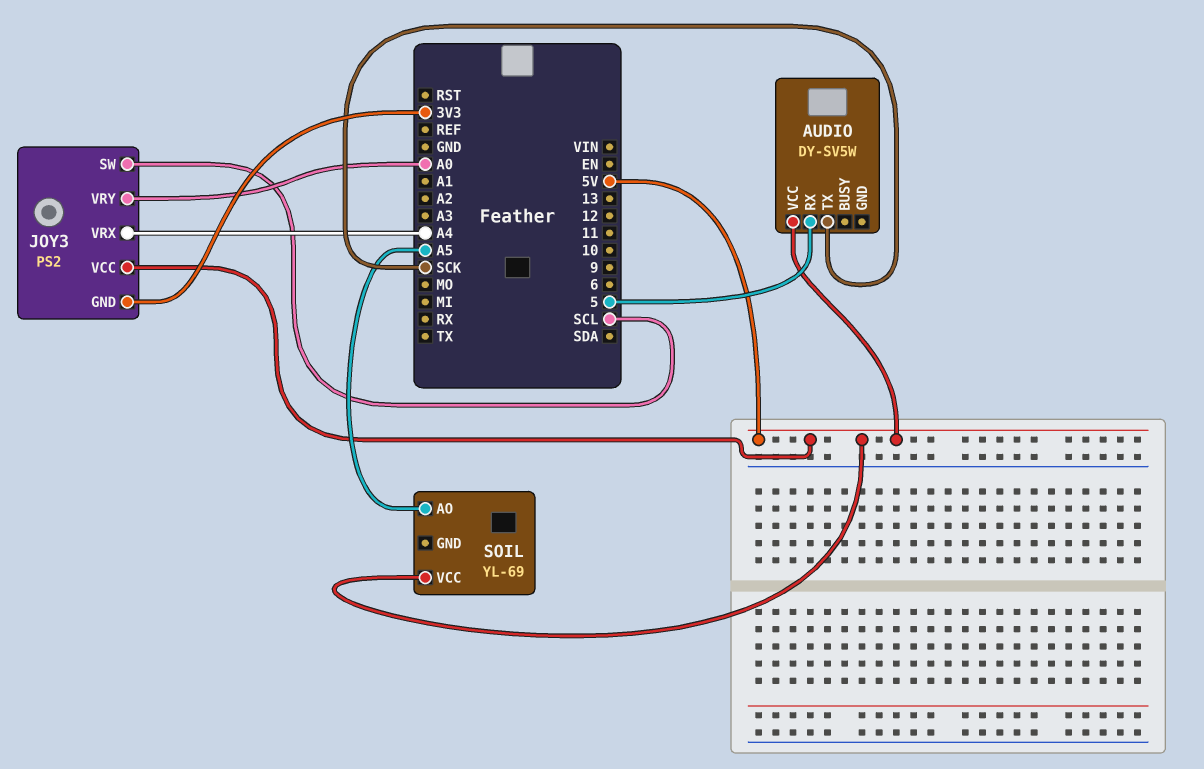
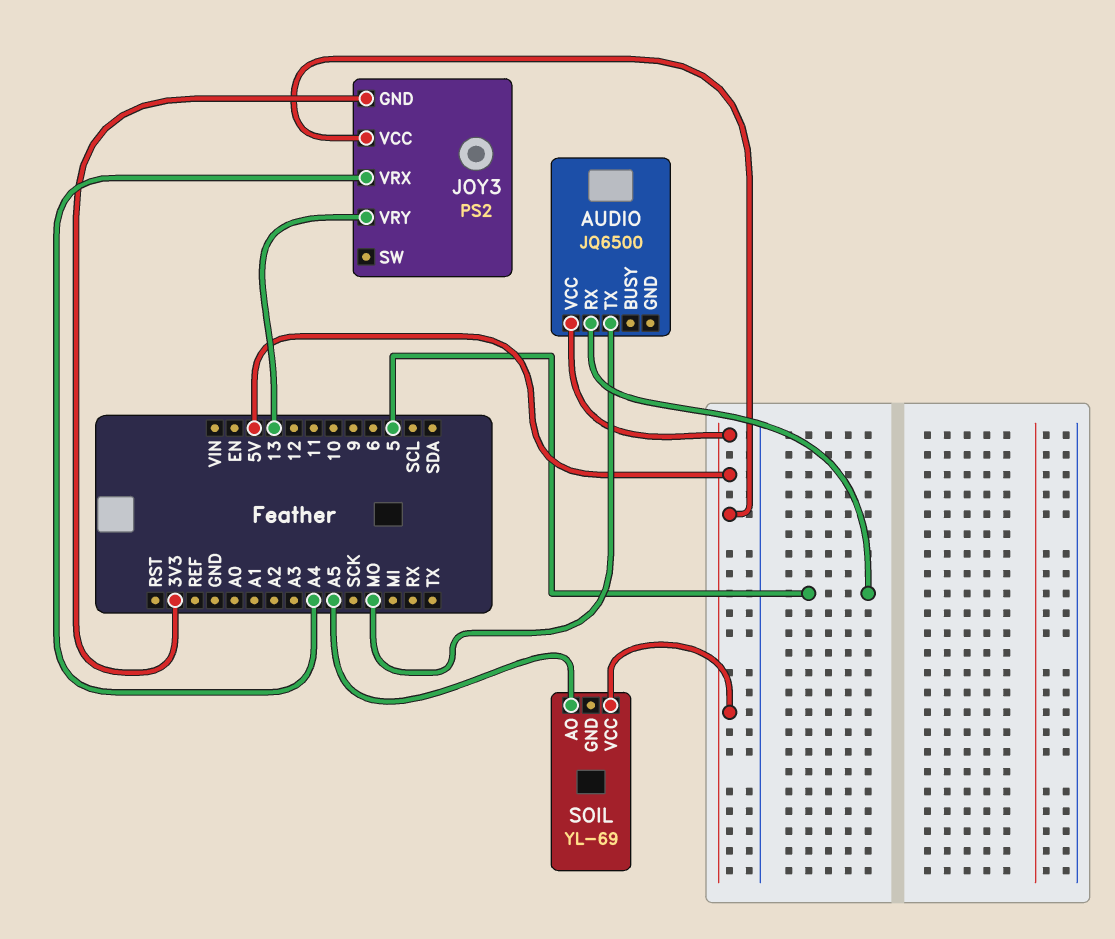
AUDIO: DY-SV5W -> JQ6500
AUDIO pin TX: SCK -> MO
JOY3 pin SW: SCL -> none
JOY3 pin VRY: A0 -> 13

